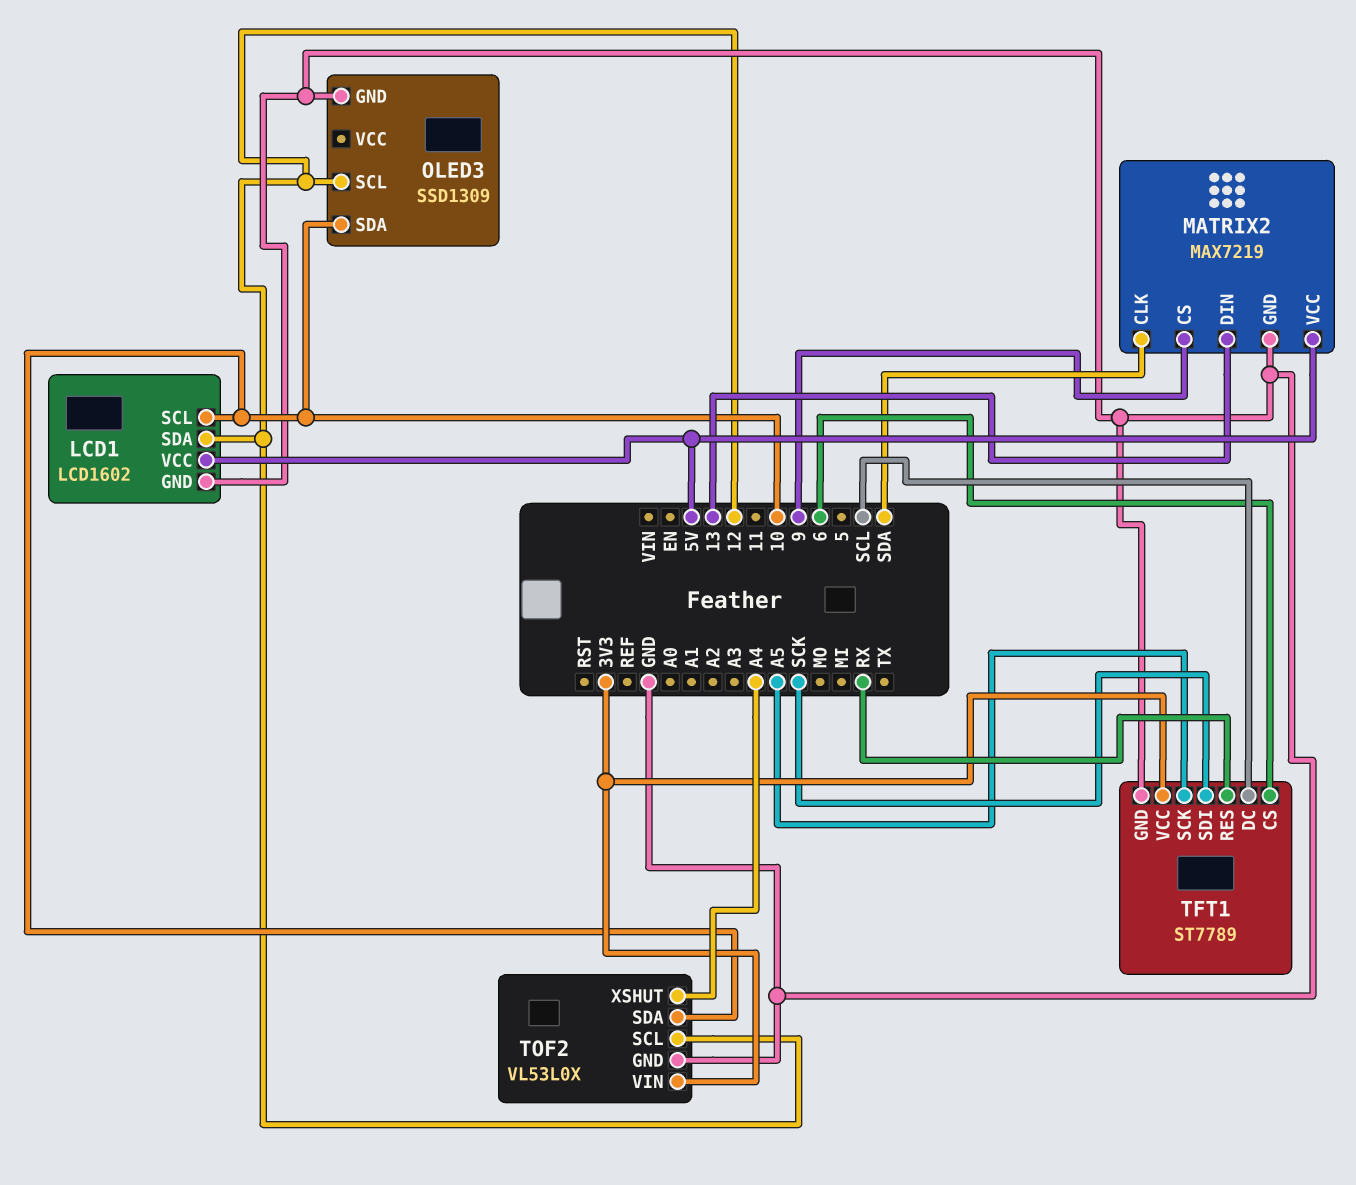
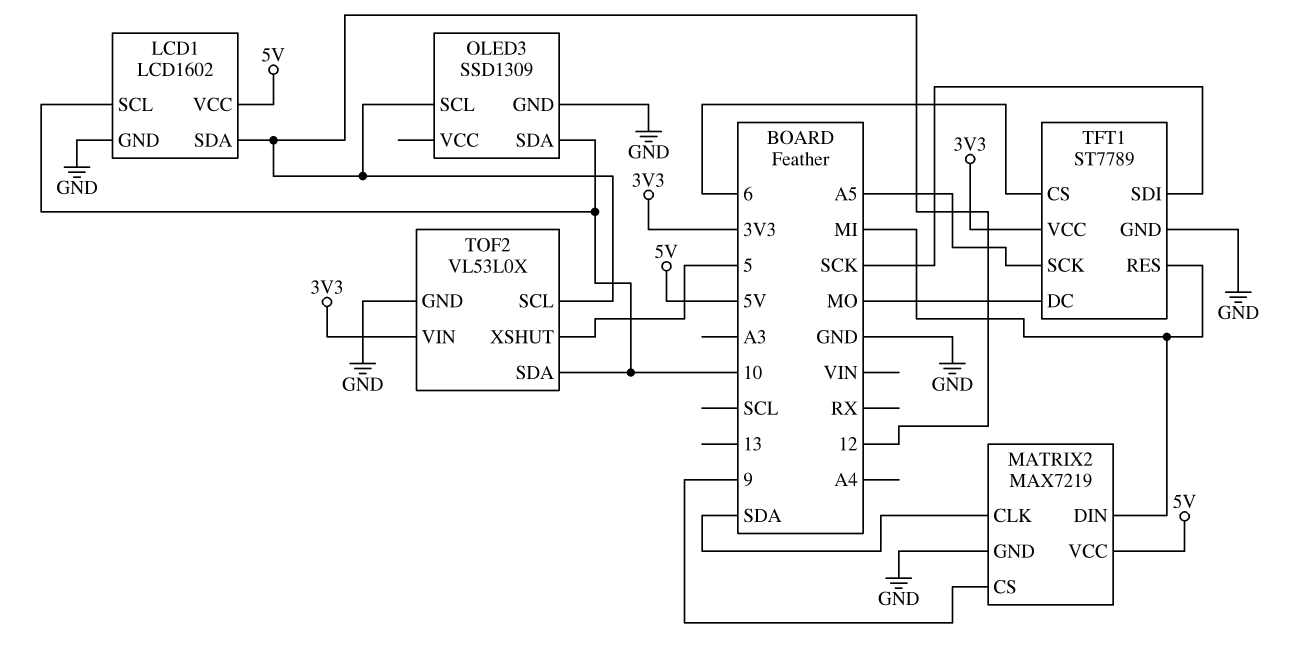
MATRIX2 pin DIN: 13 -> MI
TFT1 pin DC: SCL -> MO
TFT1 pin RES: RX -> MI
TOF2 pin XSHUT: A4 -> 5

